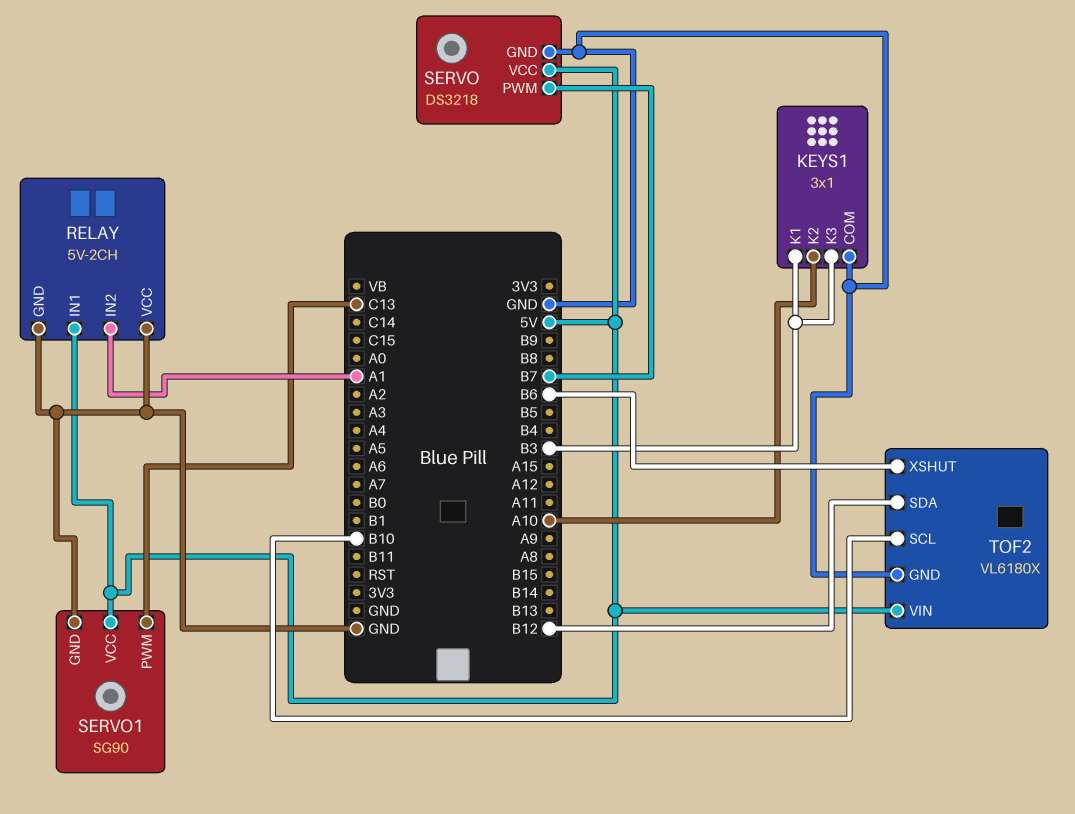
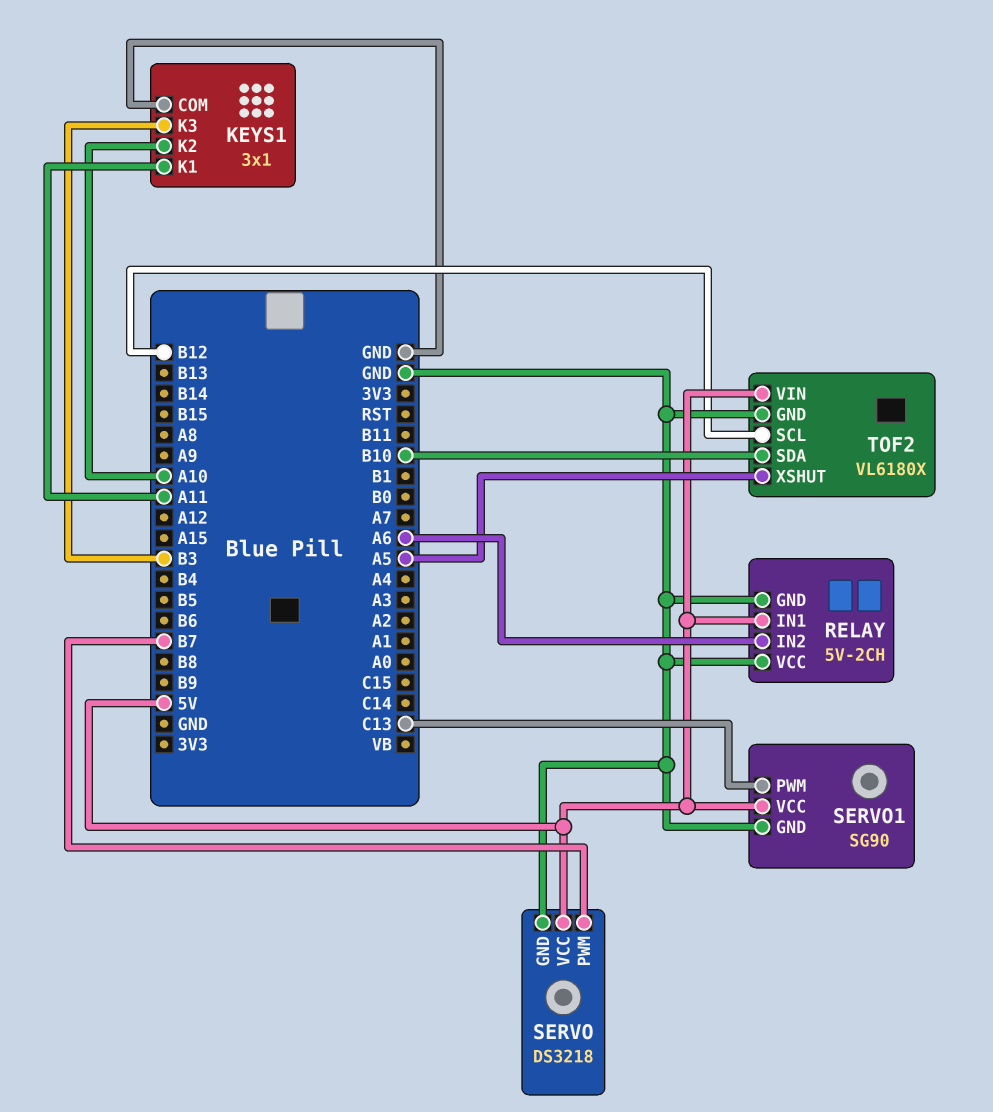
KEYS1 pin K1: B3 -> A11
RELAY pin IN2: A1 -> A6
TOF2 pin SCL: B10 -> B12
TOF2 pin SDA: B12 -> B10
TOF2 pin XSHUT: B6 -> A5

